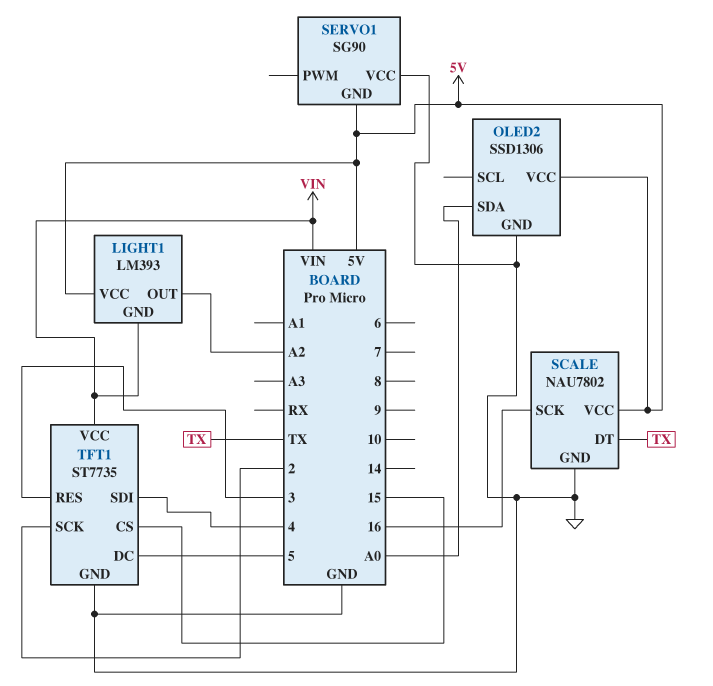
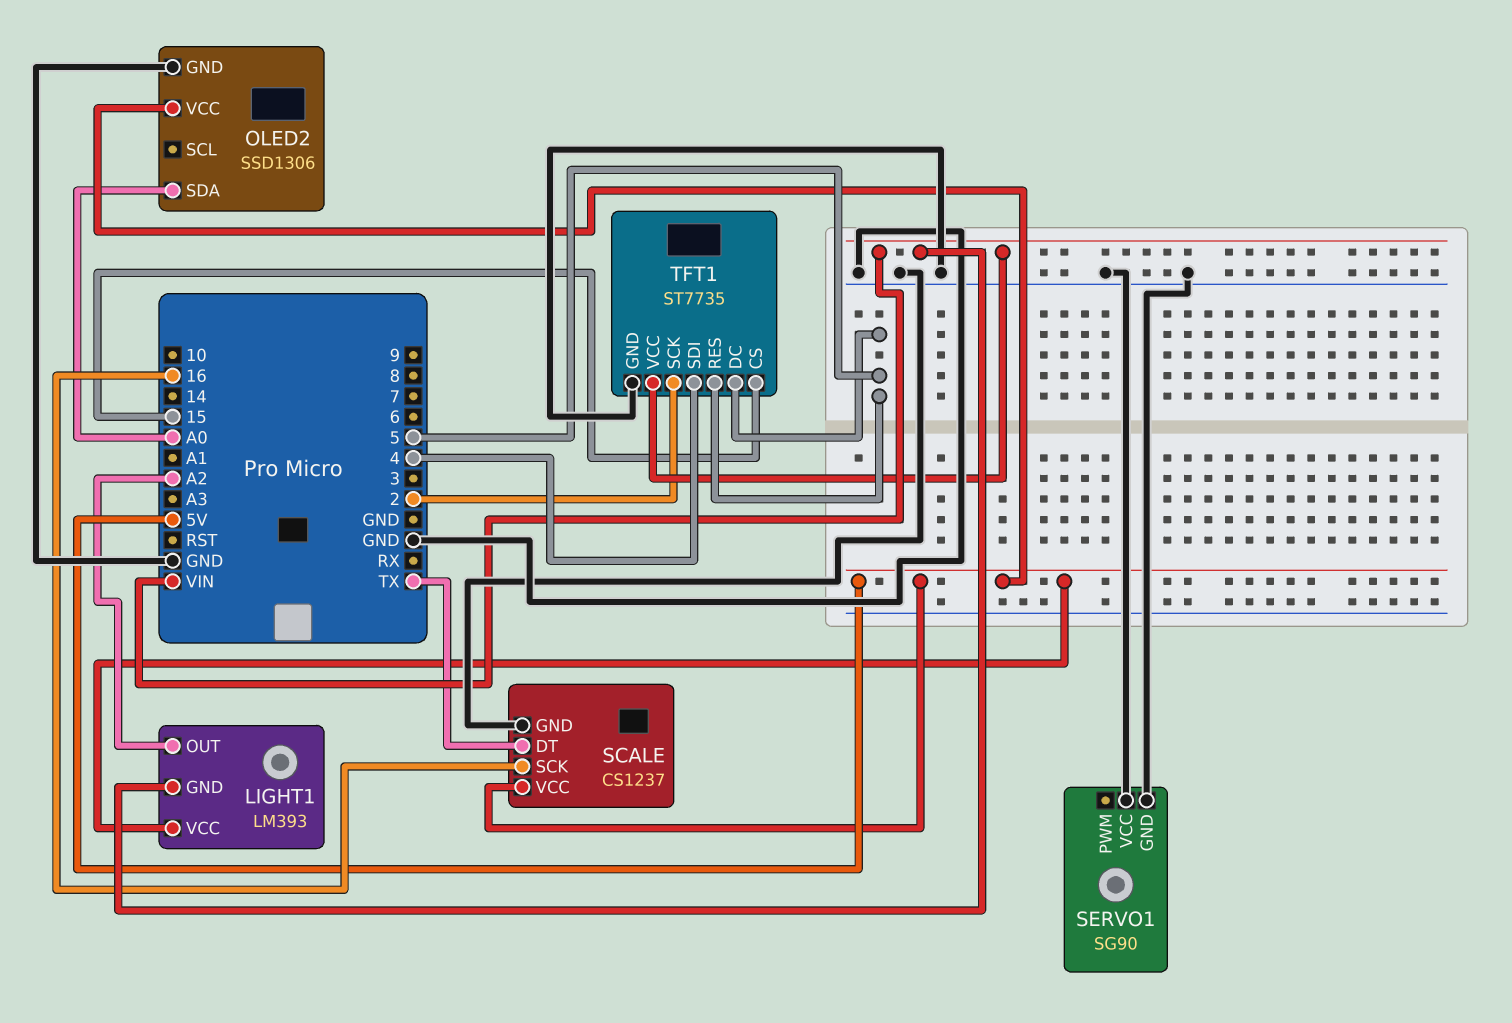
SCALE: NAU7802 -> CS1237
SERVO1 pin GND: 5V -> GND
TFT1 pin RES: 3 -> 5

